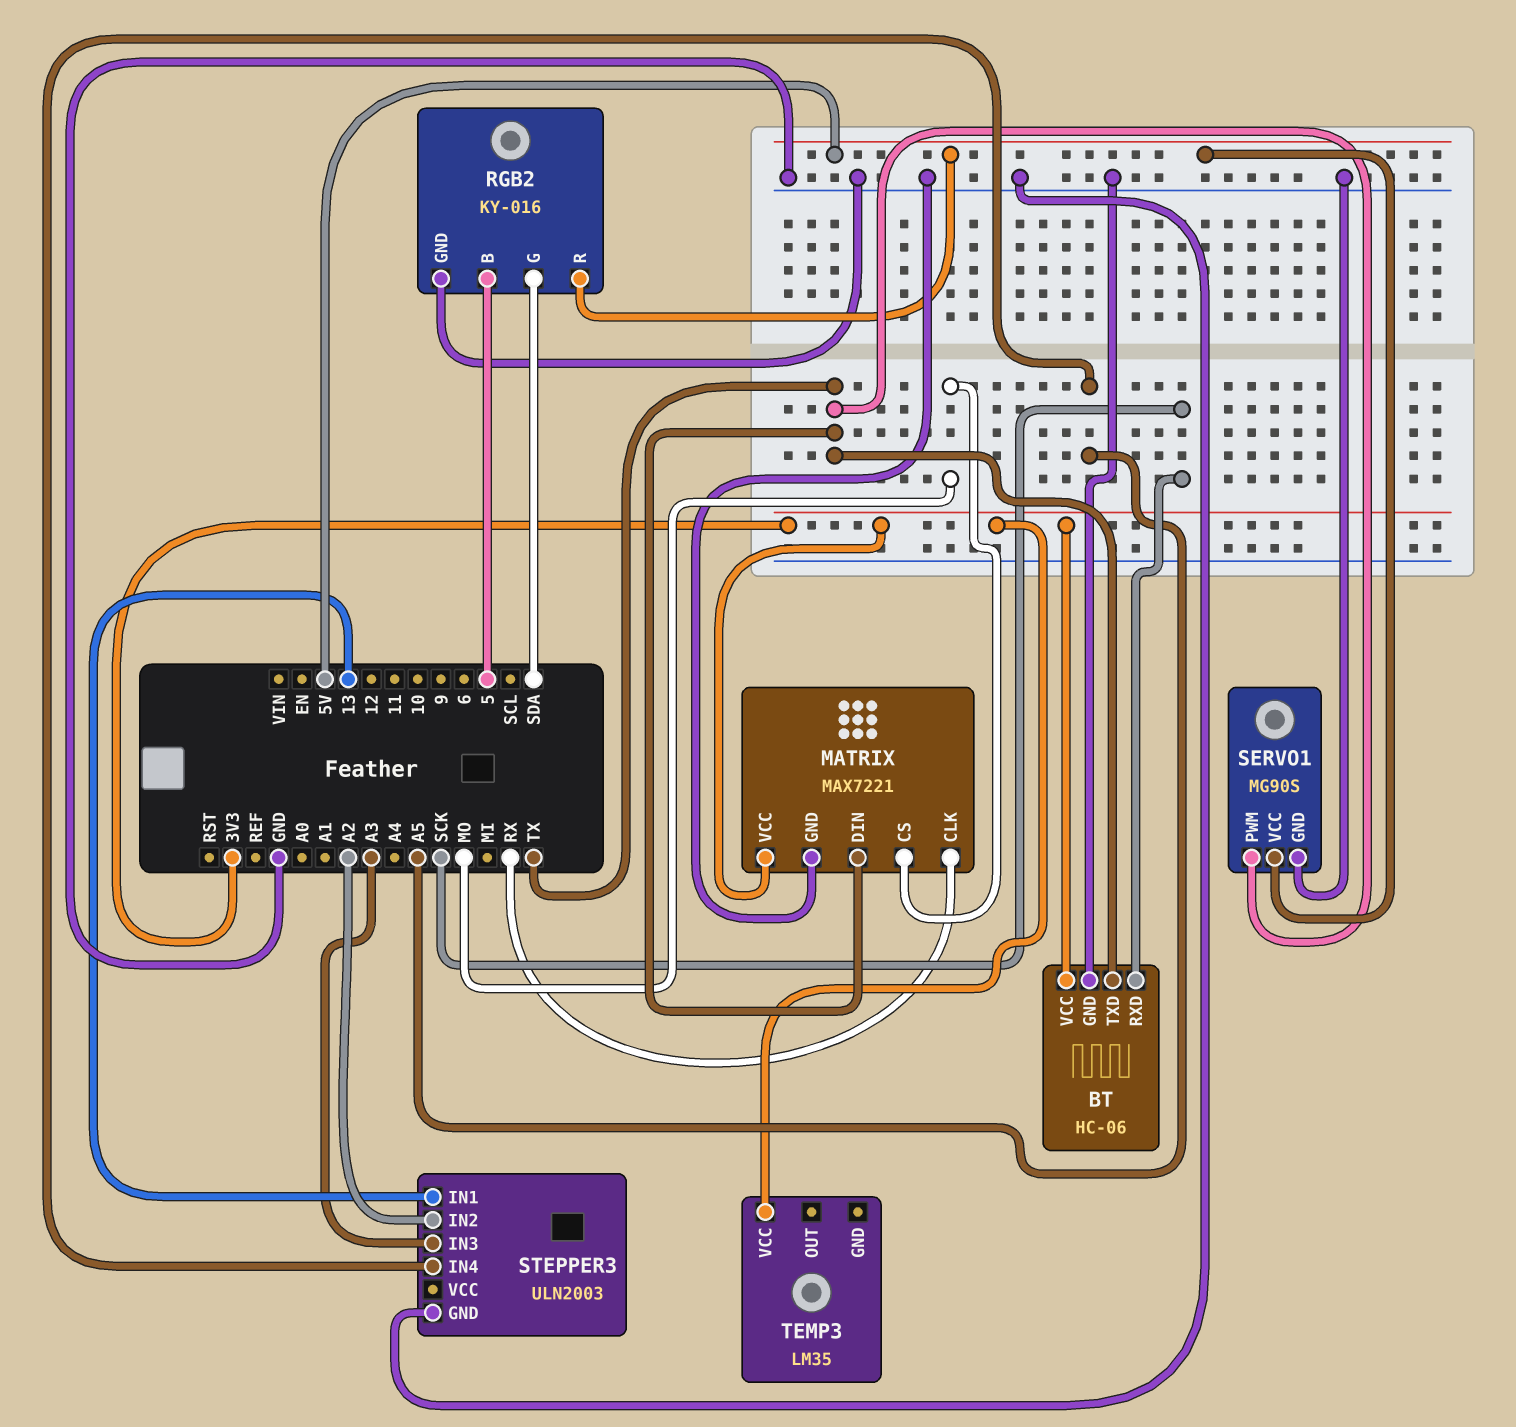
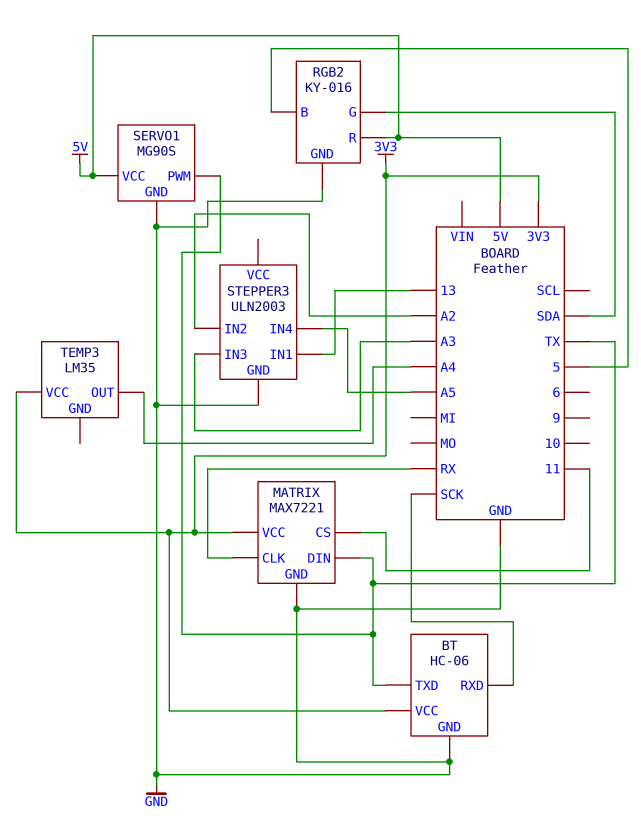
MATRIX pin CS: MO -> 11
TEMP3 pin OUT: none -> A4

